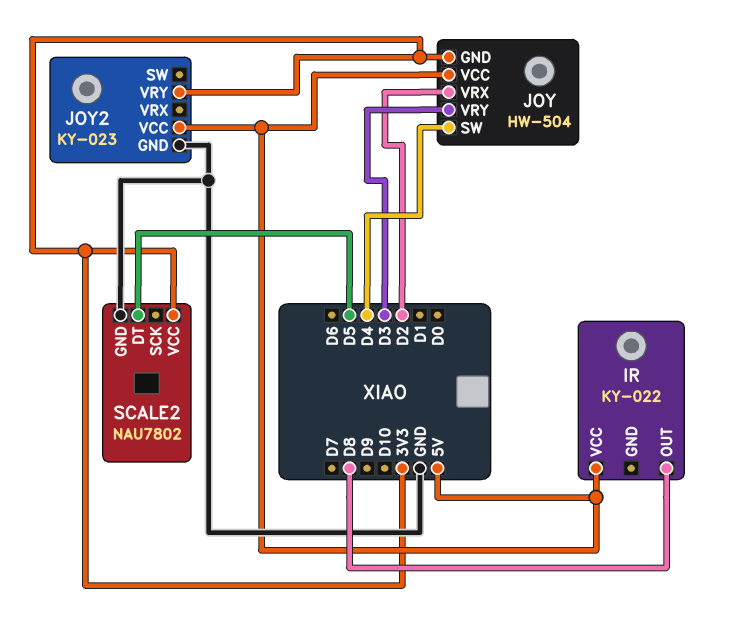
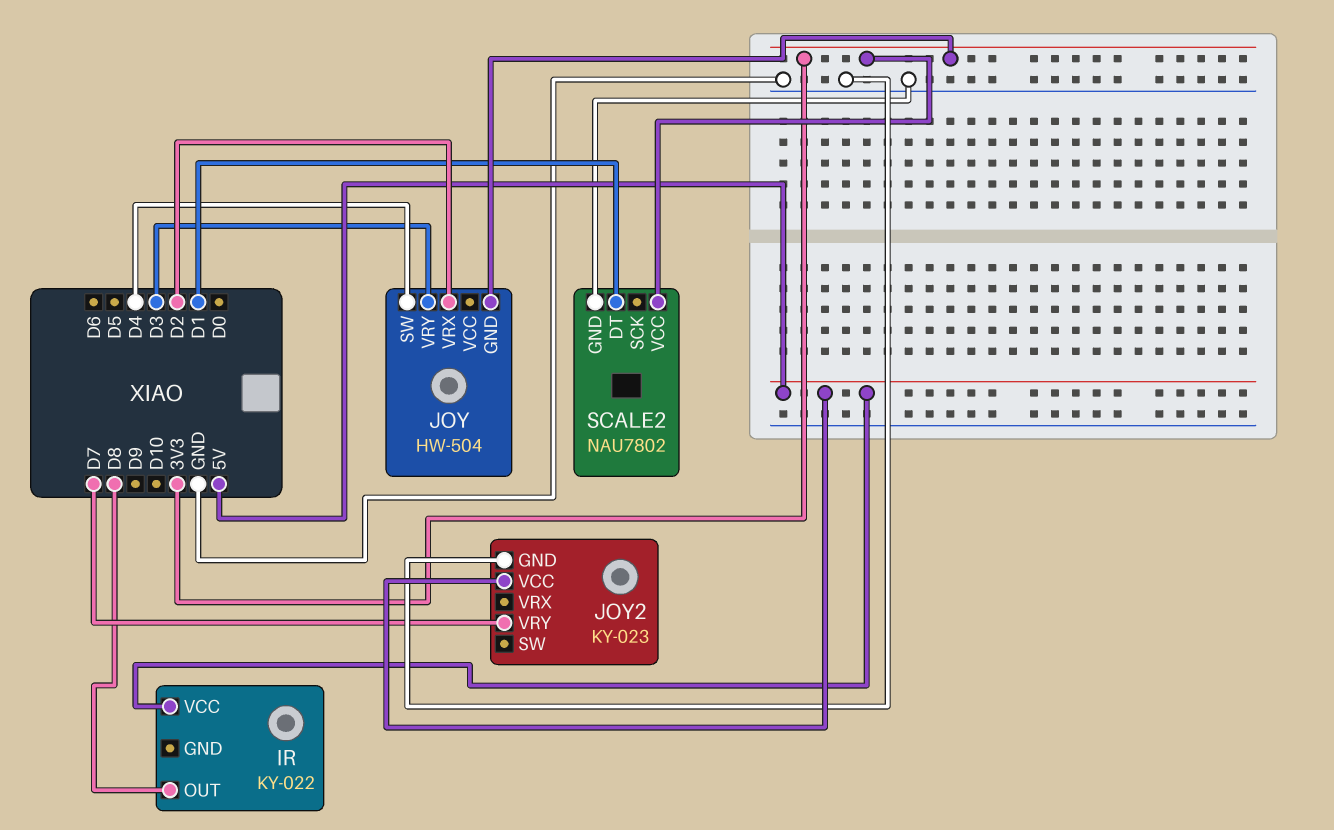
JOY pin VCC: 5V -> none
JOY2 pin VRY: 3V3 -> D7
SCALE2 pin DT: D5 -> D1

